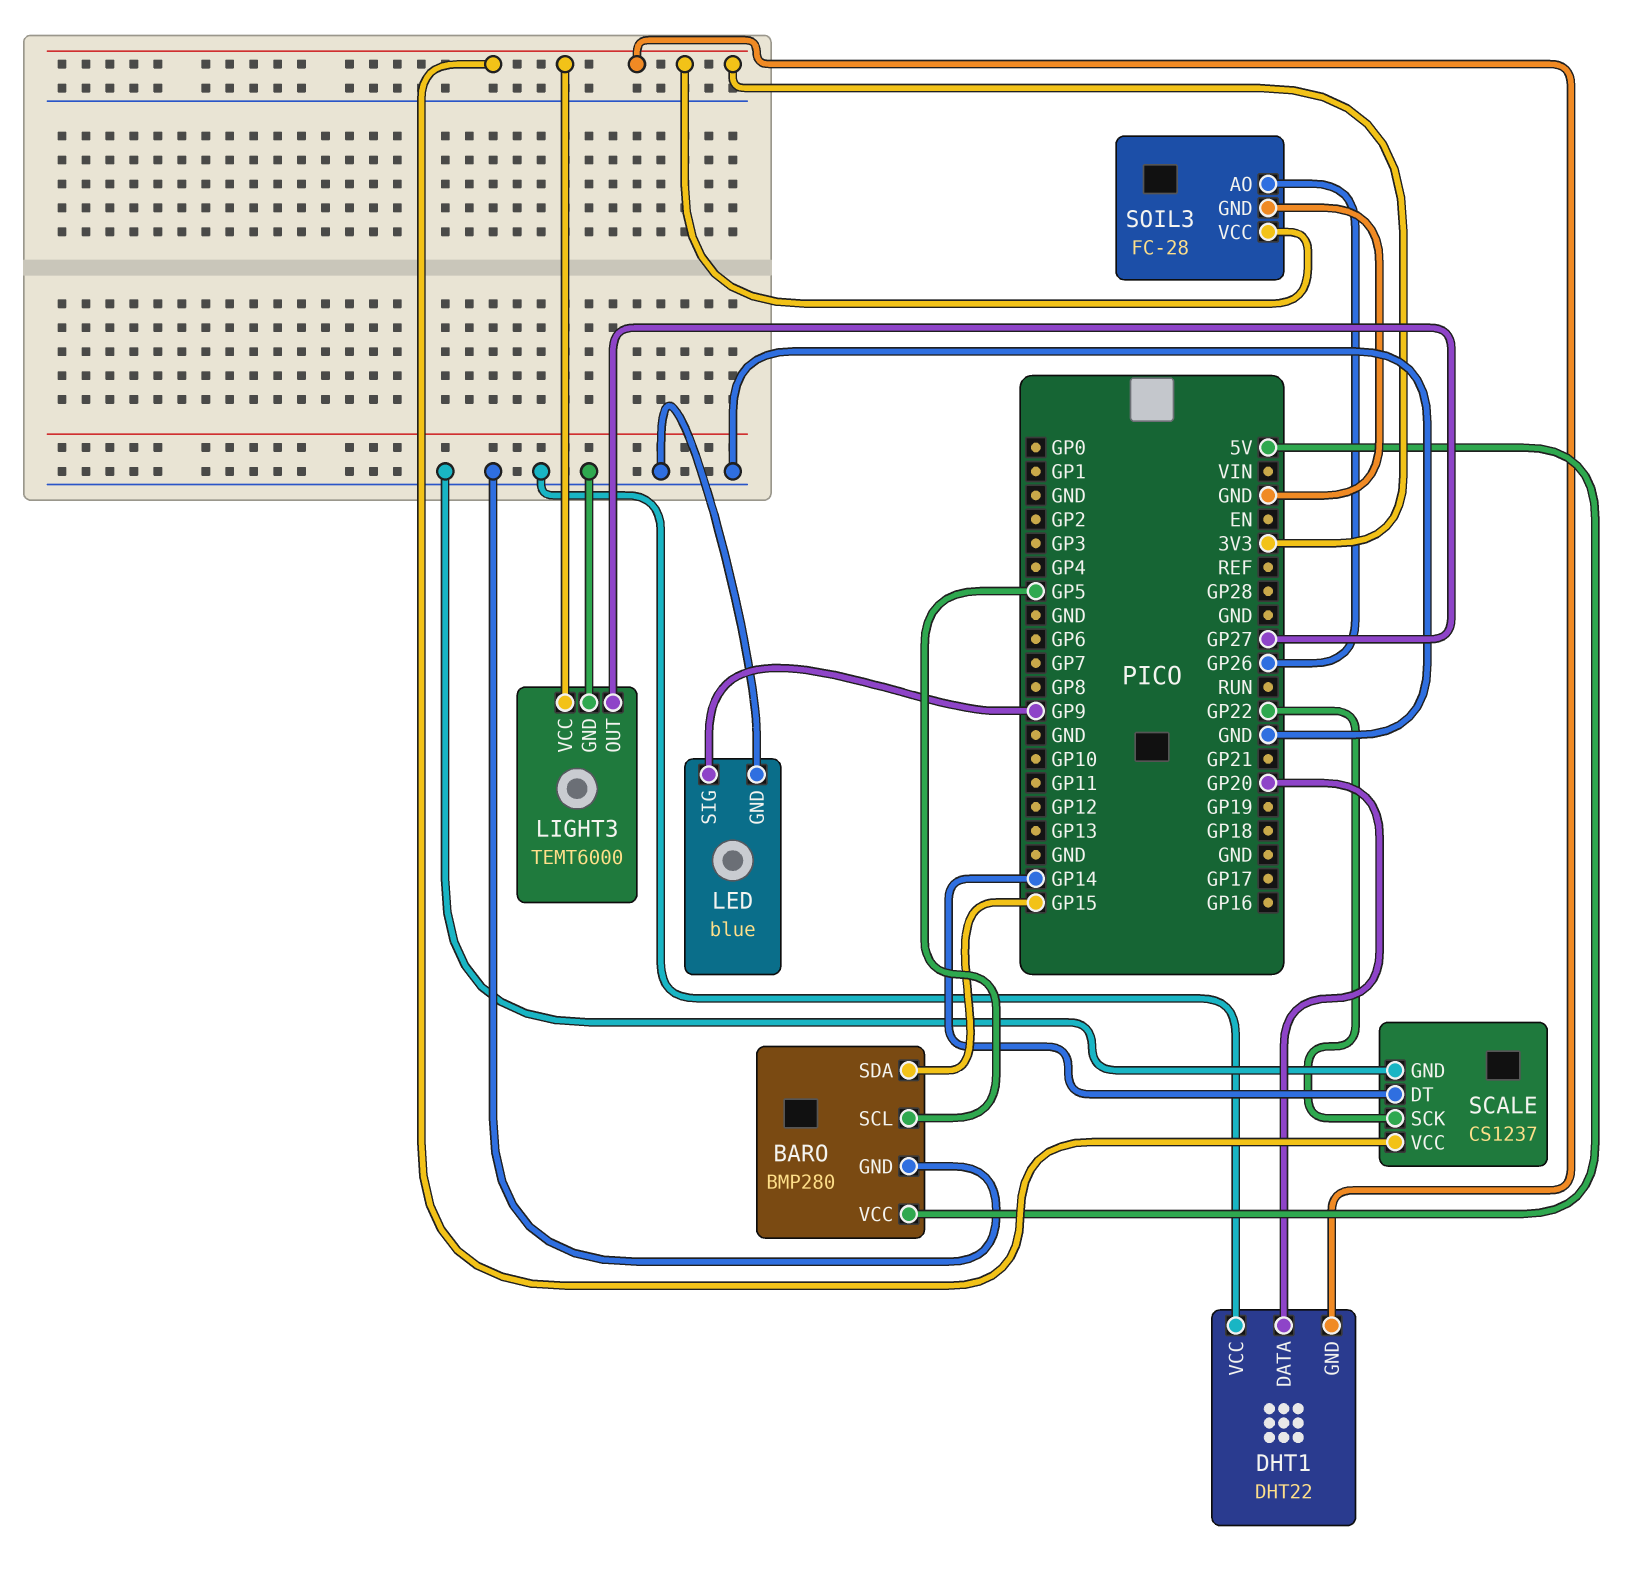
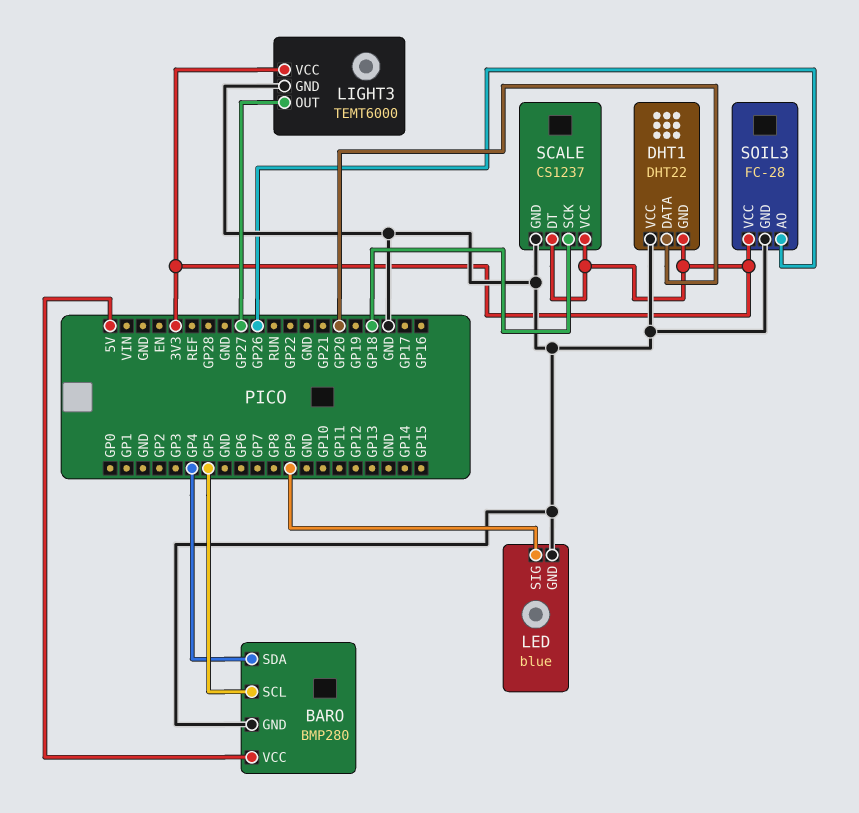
BARO pin SDA: GP15 -> GP4
SCALE pin DT: GP14 -> 3V3
SCALE pin SCK: GP22 -> GP18

